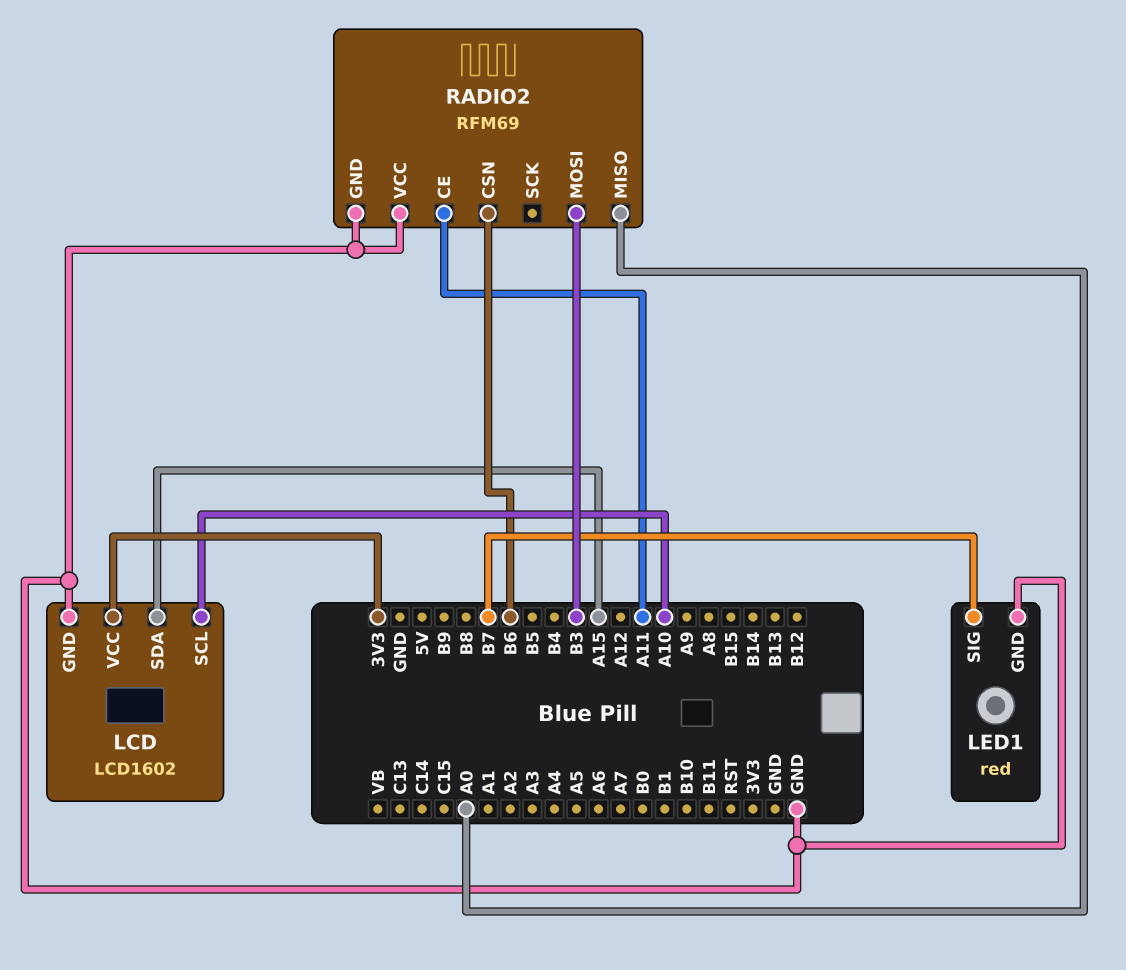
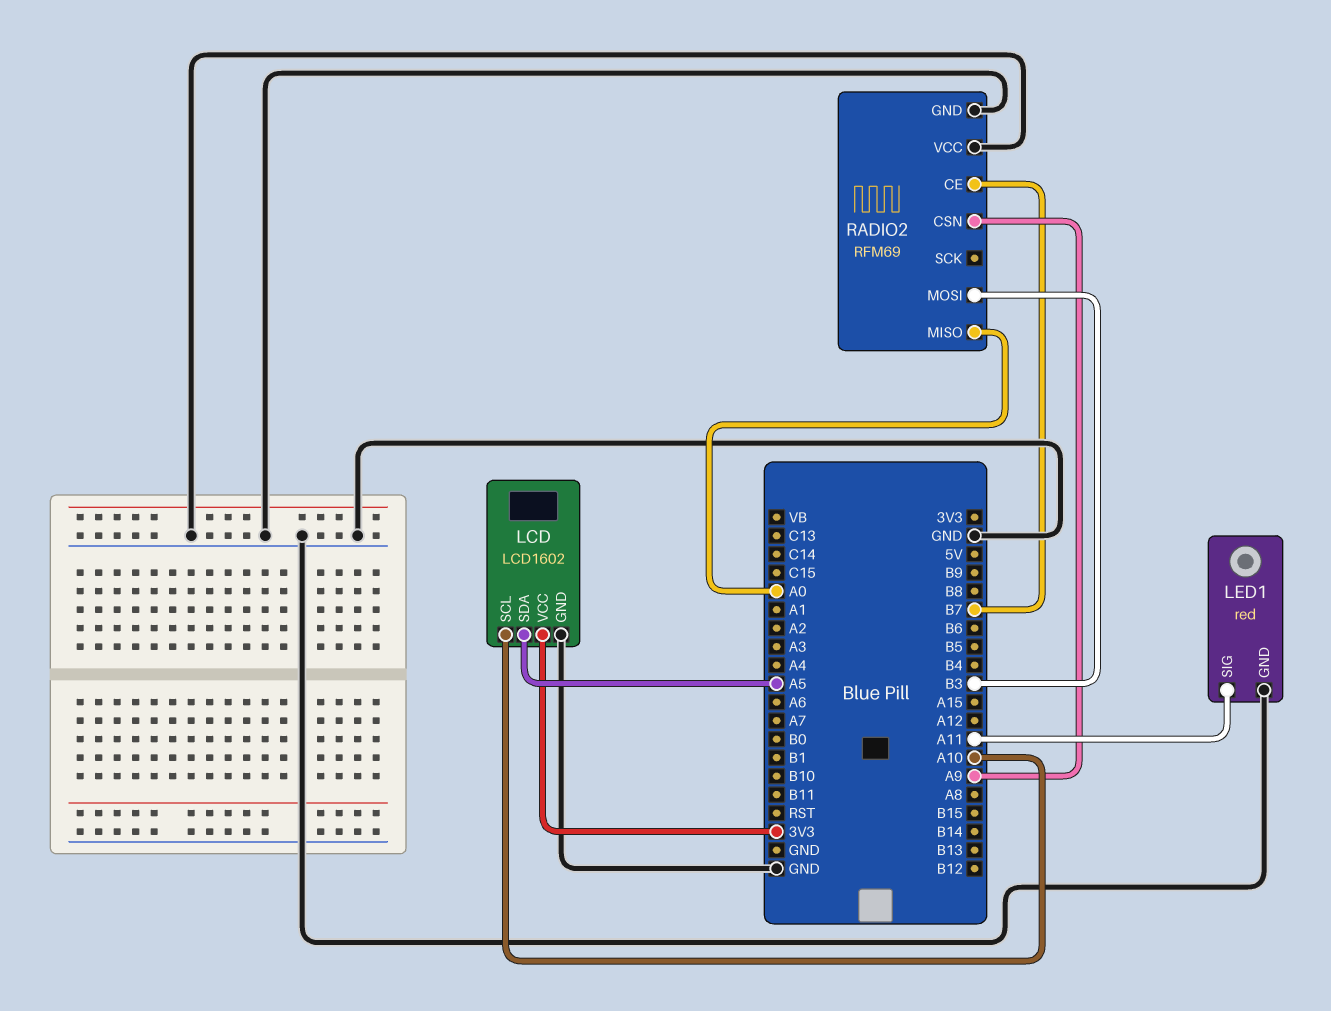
LCD pin SDA: A15 -> A5
LED1 pin SIG: B7 -> A11
RADIO2 pin CE: A11 -> B7
RADIO2 pin CSN: B6 -> A9

